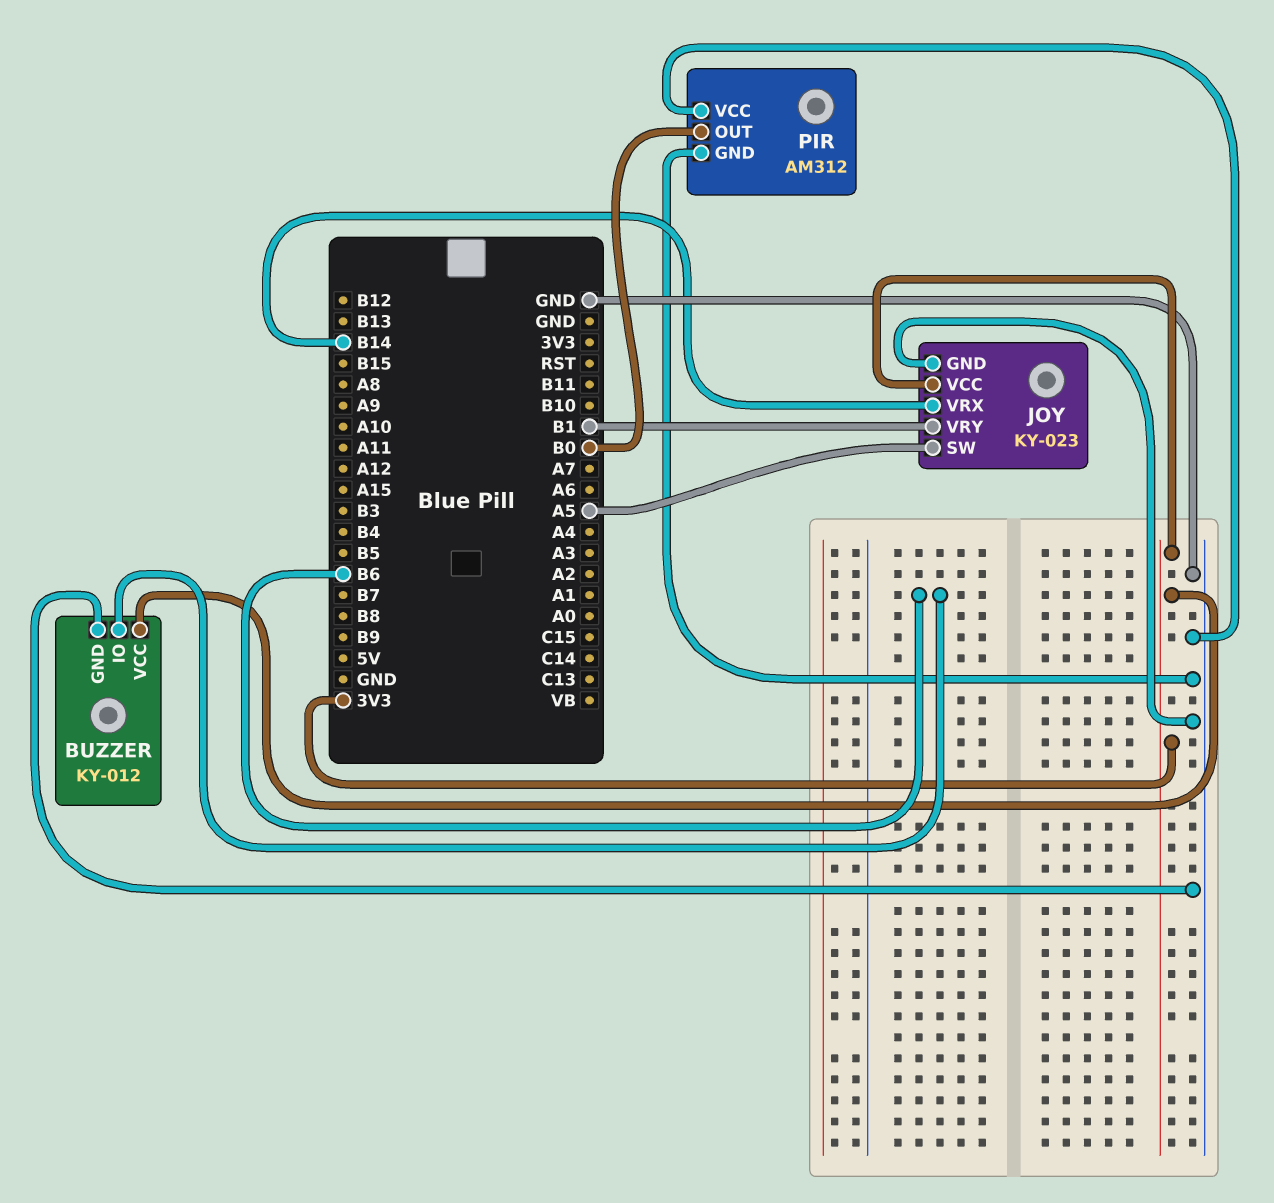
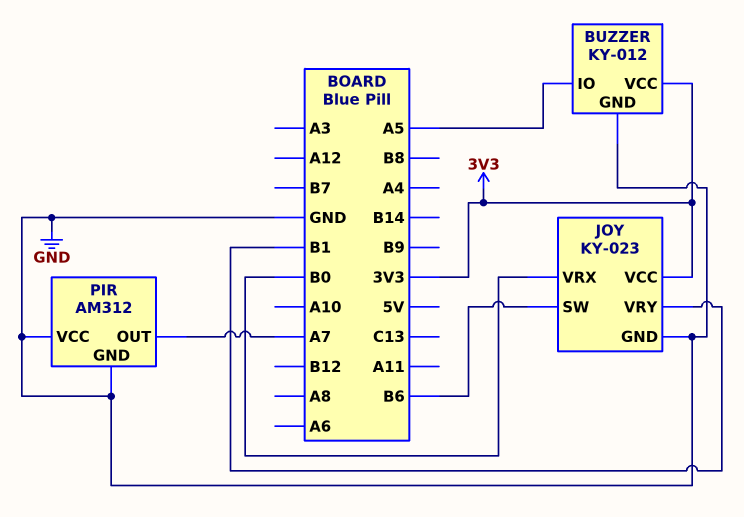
BUZZER pin IO: B6 -> A5
JOY pin SW: A5 -> B6
JOY pin VRX: B14 -> B0
PIR pin OUT: B0 -> A7

